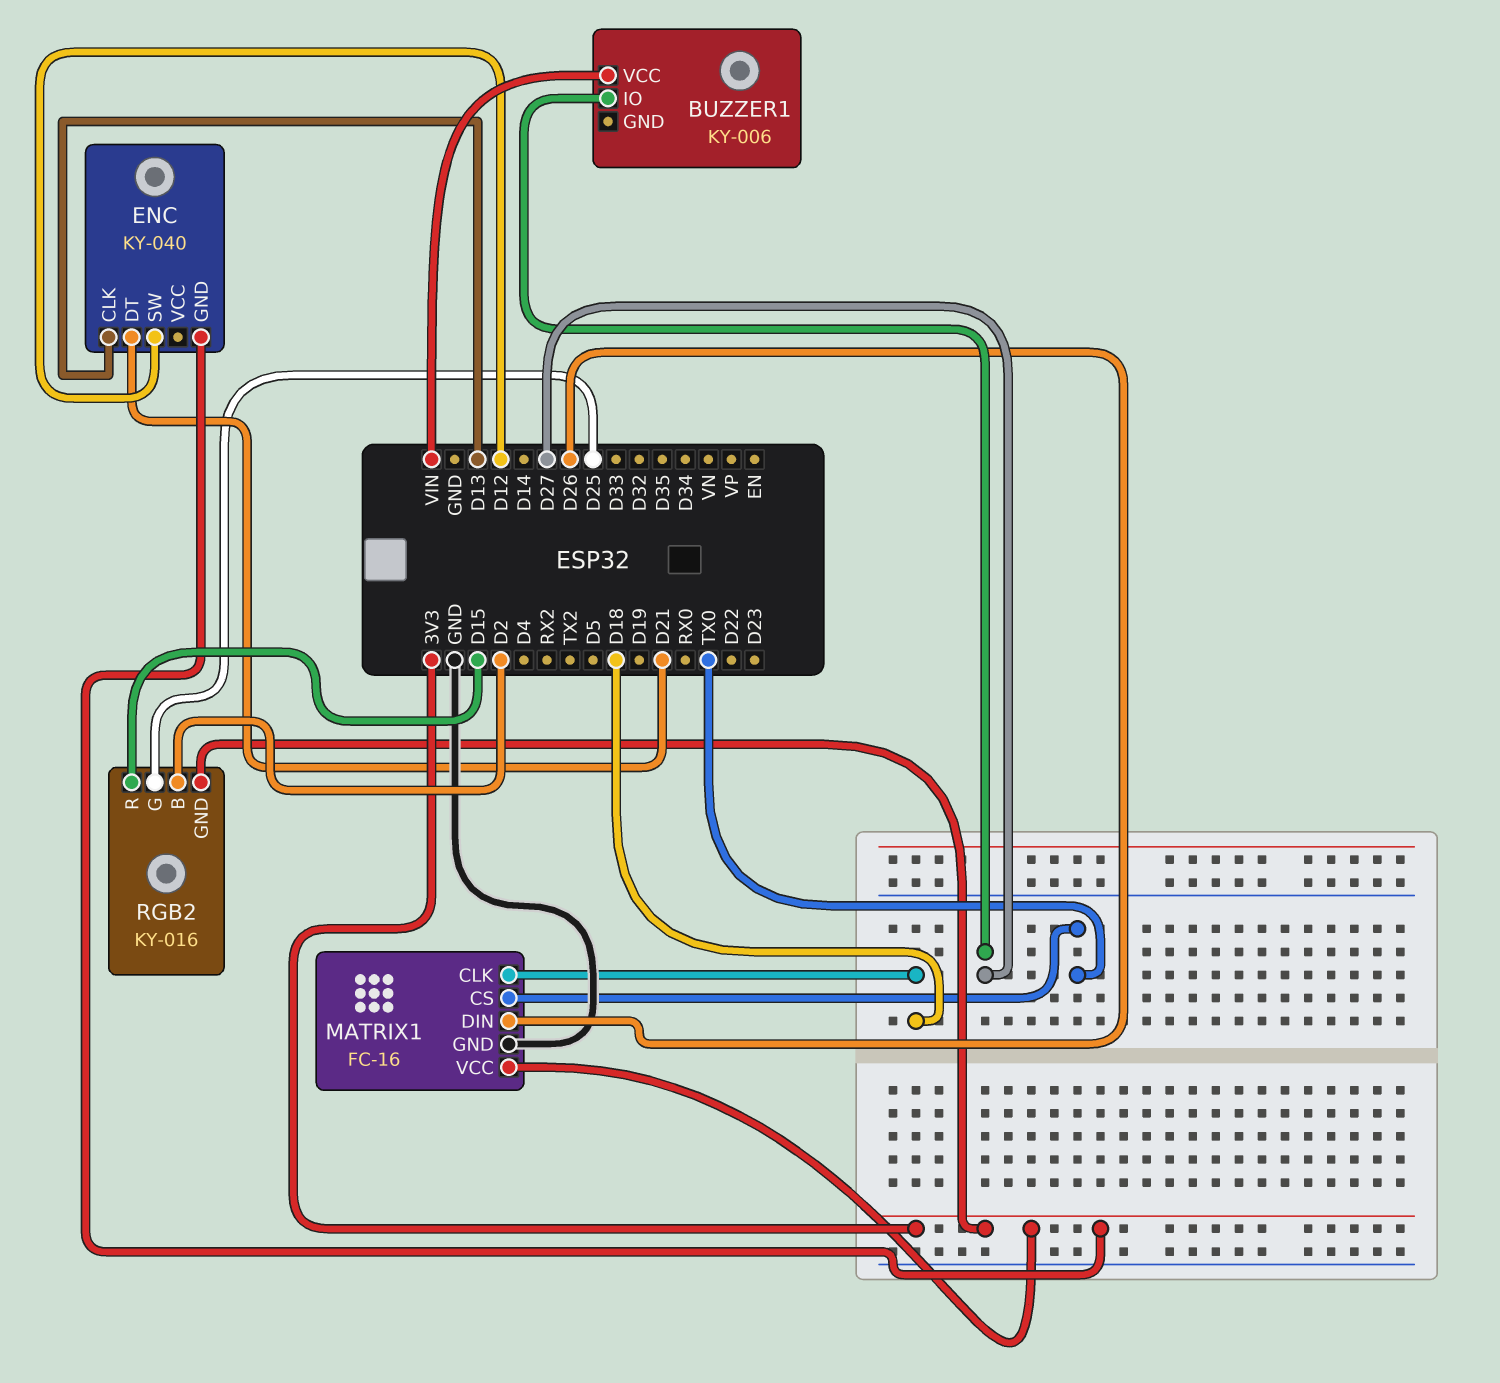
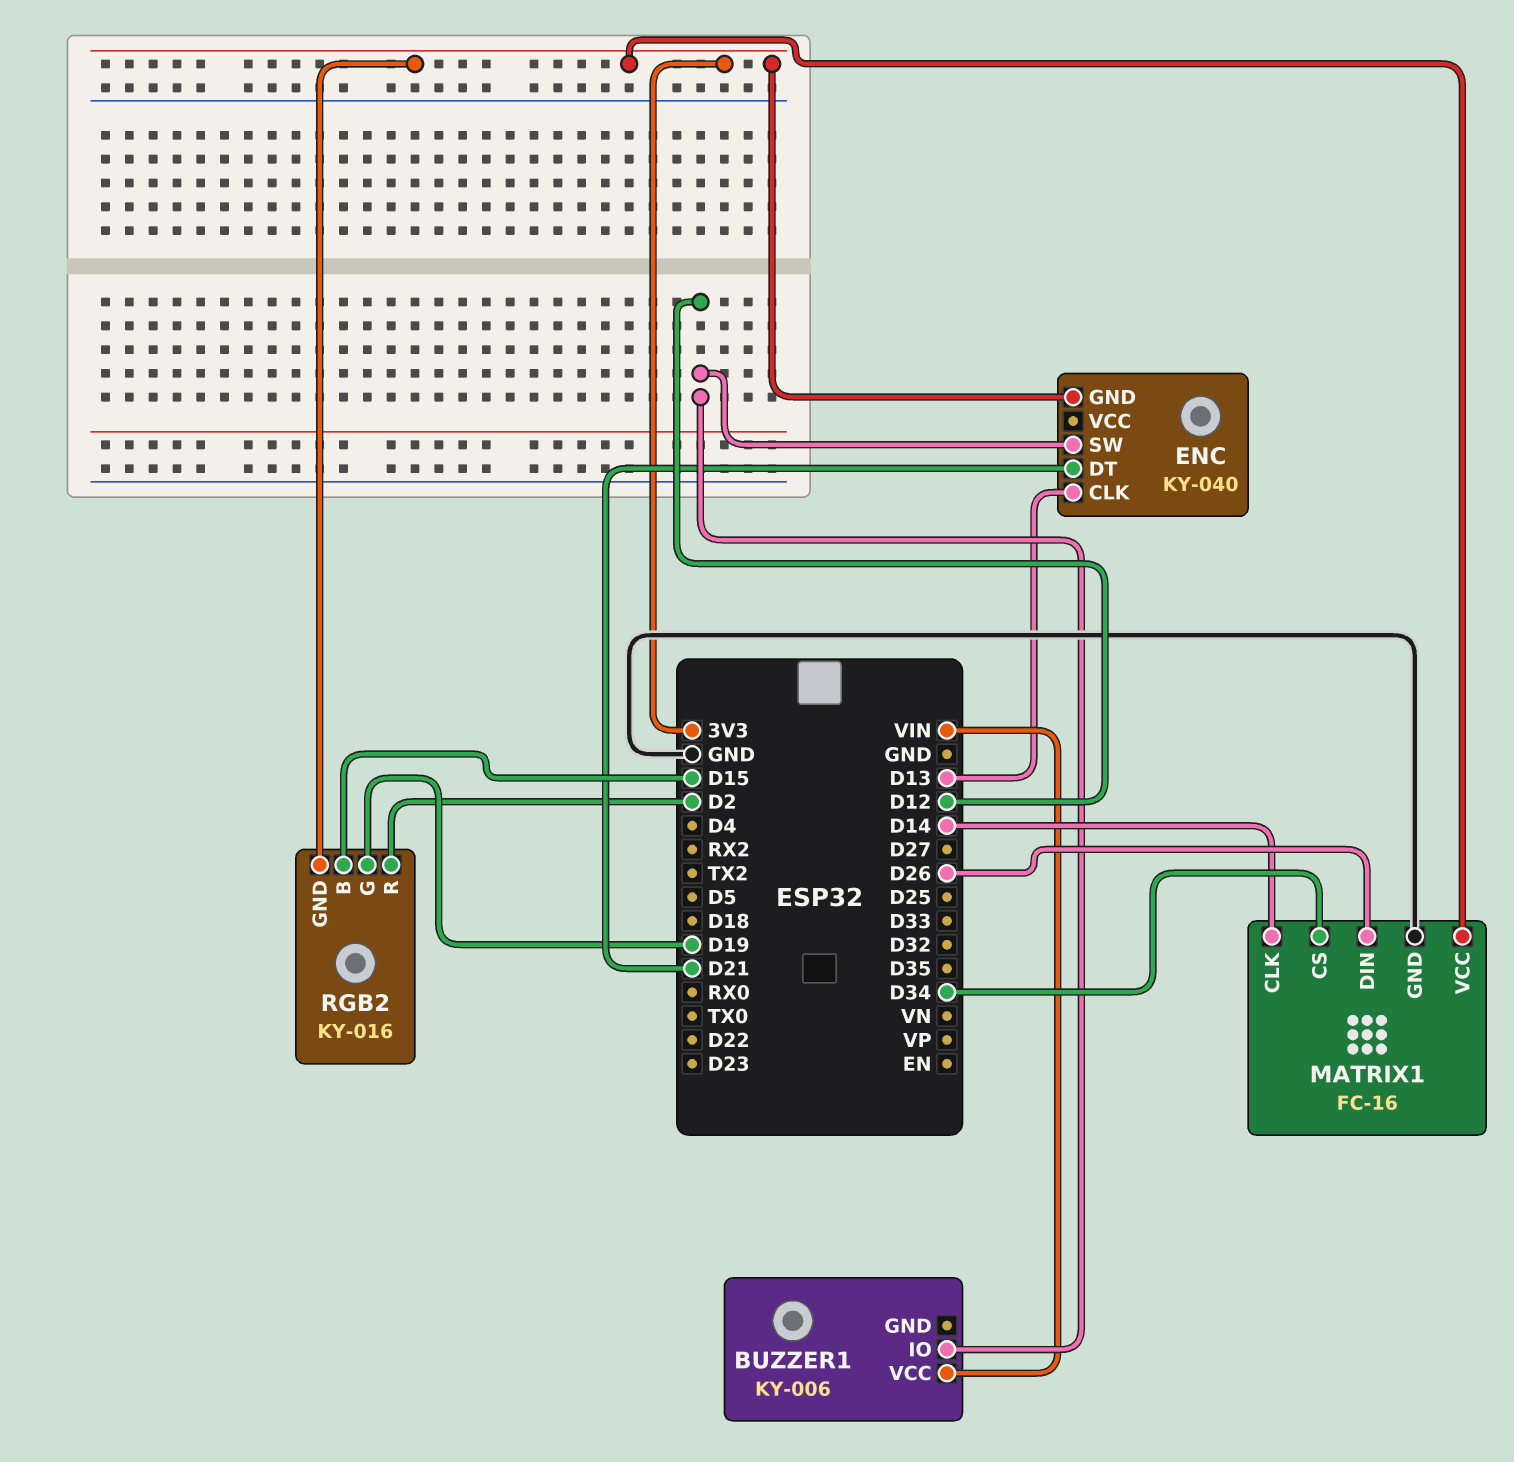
BUZZER1 pin IO: D27 -> D12
MATRIX1 pin CLK: D18 -> D14
MATRIX1 pin CS: TX0 -> D34
RGB2 pin B: D2 -> D15
RGB2 pin G: D25 -> D19
RGB2 pin R: D15 -> D2

